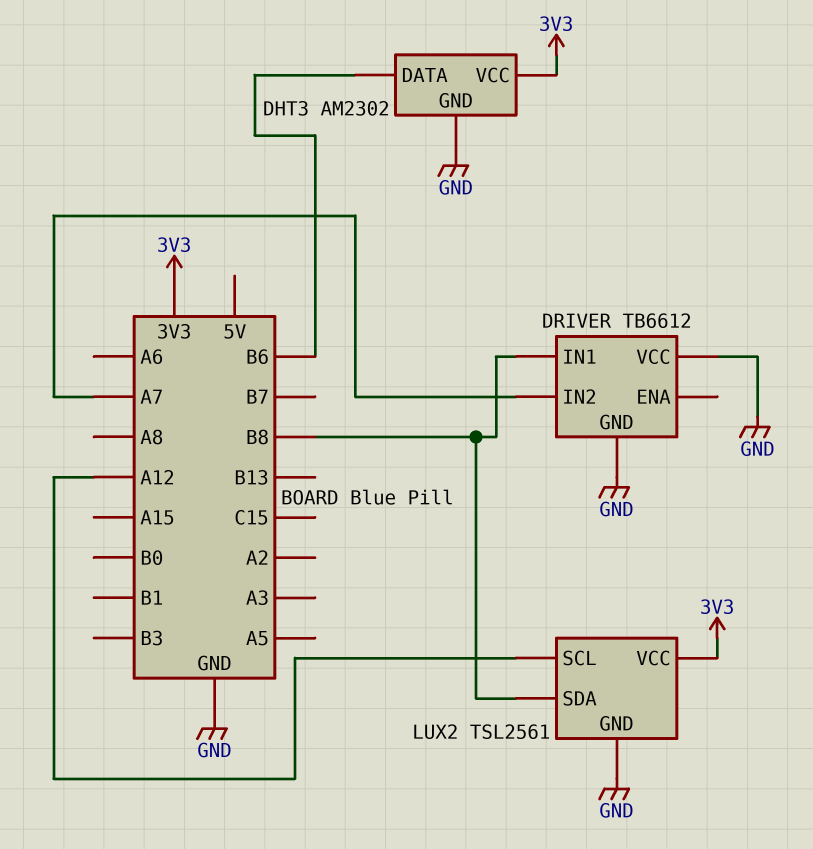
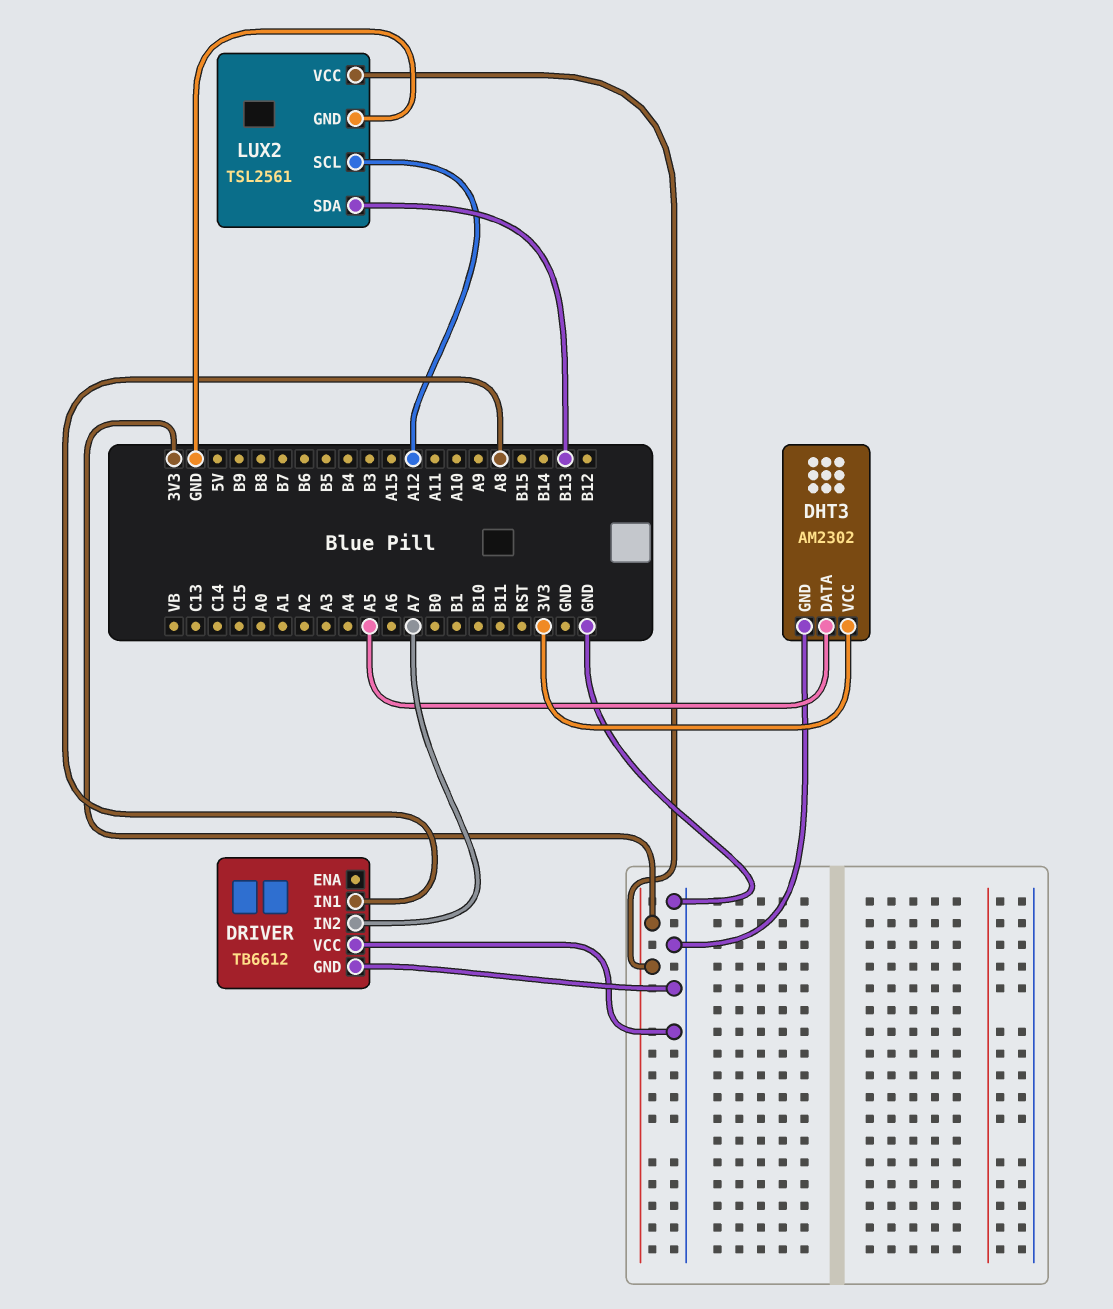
DHT3 pin DATA: B6 -> A5
DRIVER pin IN1: B8 -> A8
LUX2 pin SDA: B8 -> B13

